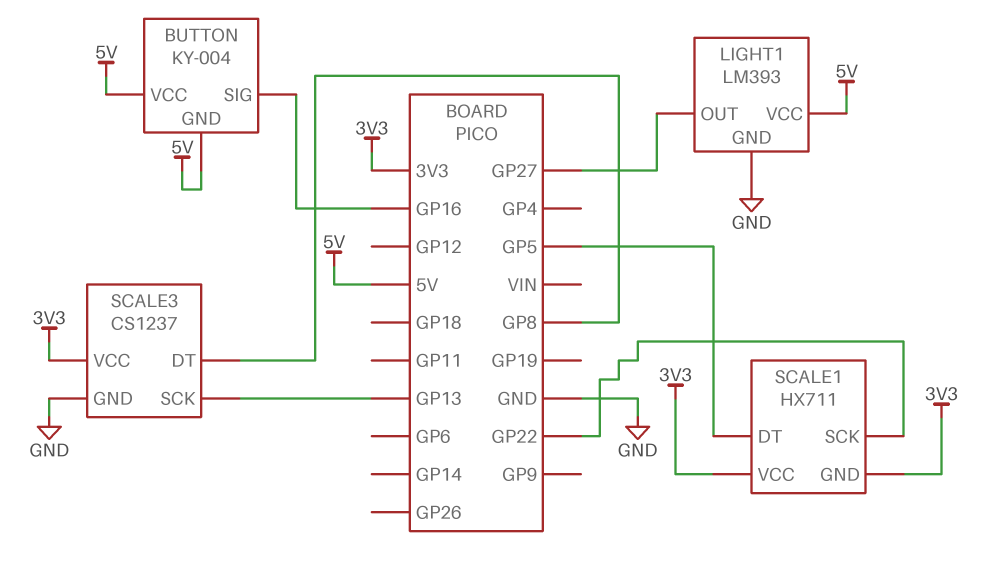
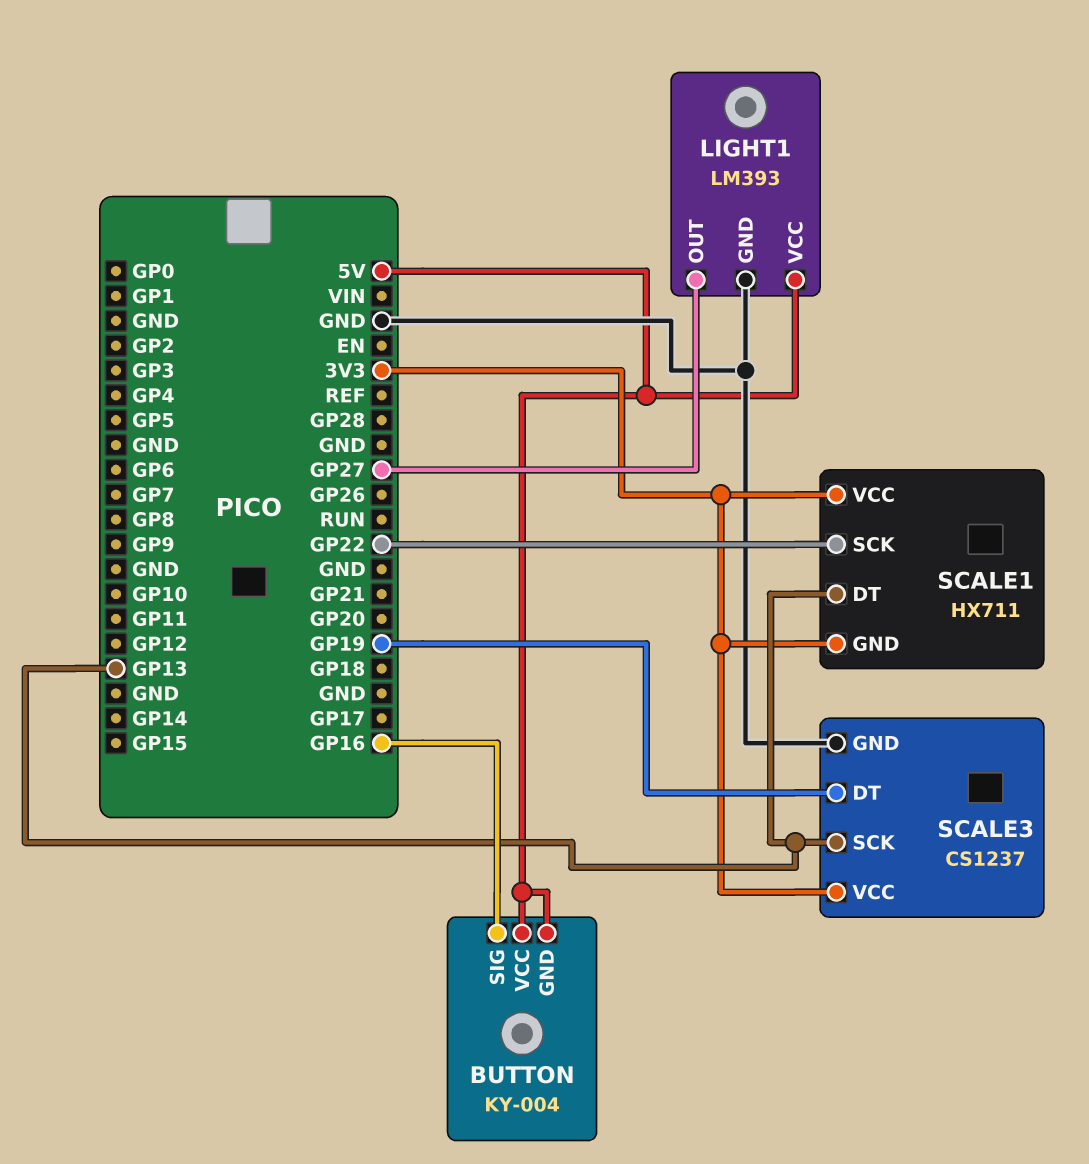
SCALE1 pin DT: GP5 -> GP13
SCALE3 pin DT: GP8 -> GP19

